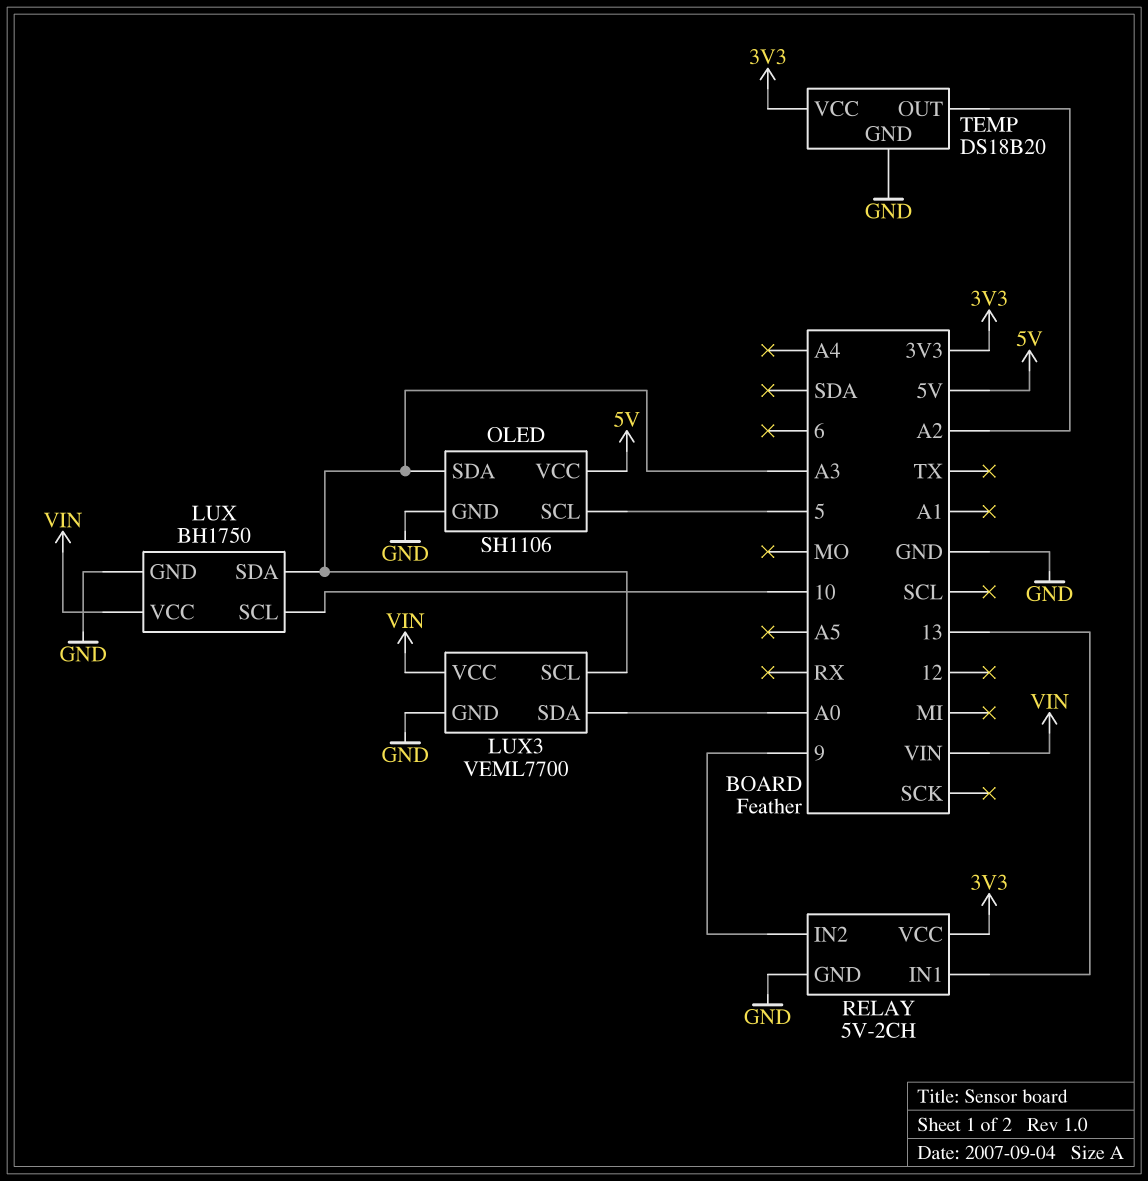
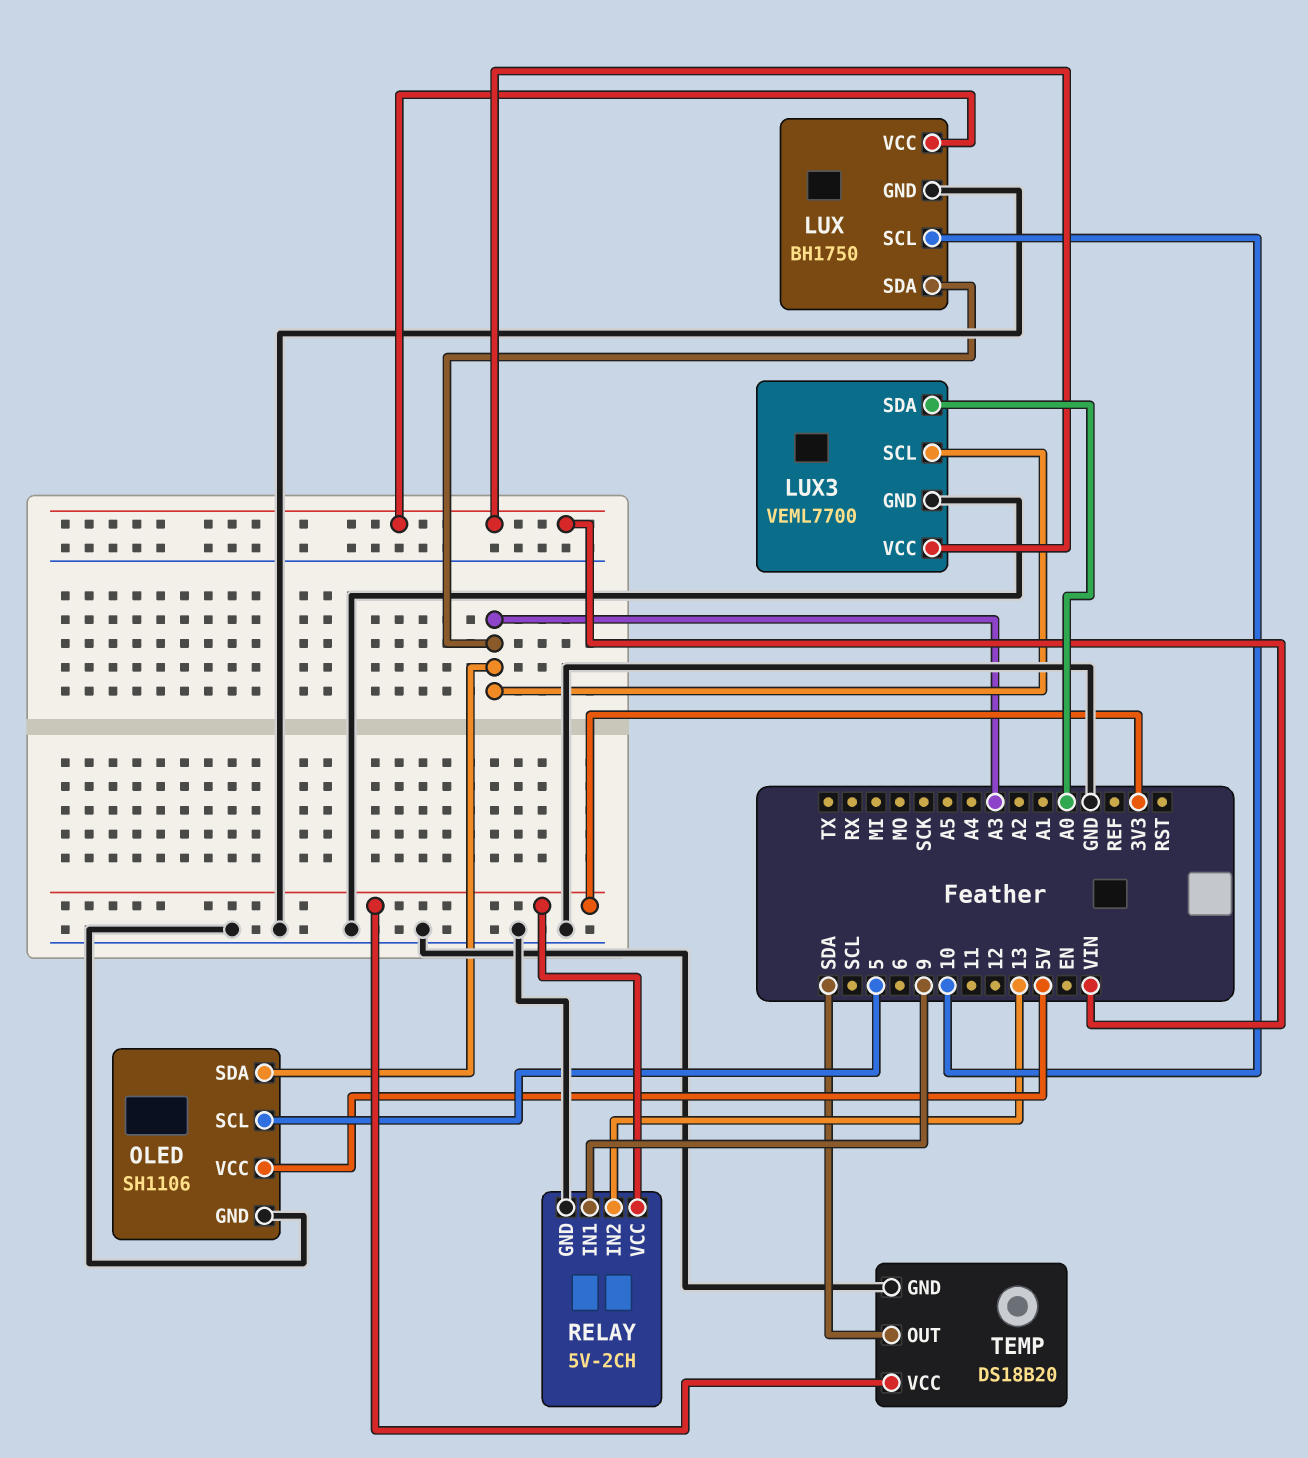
RELAY pin IN1: 13 -> 9
RELAY pin IN2: 9 -> 13
TEMP pin OUT: A2 -> SDA

